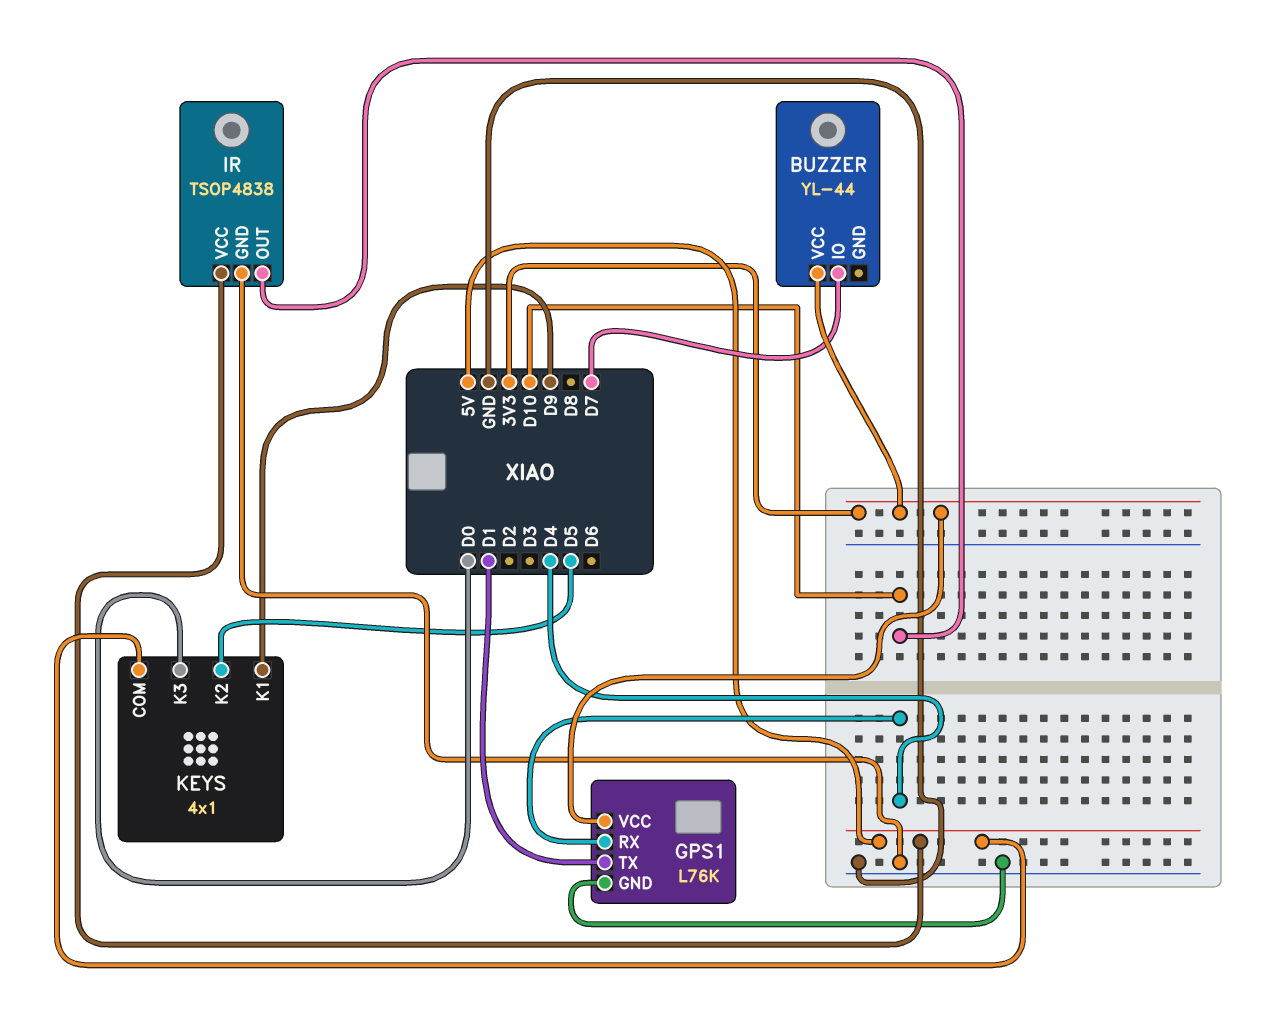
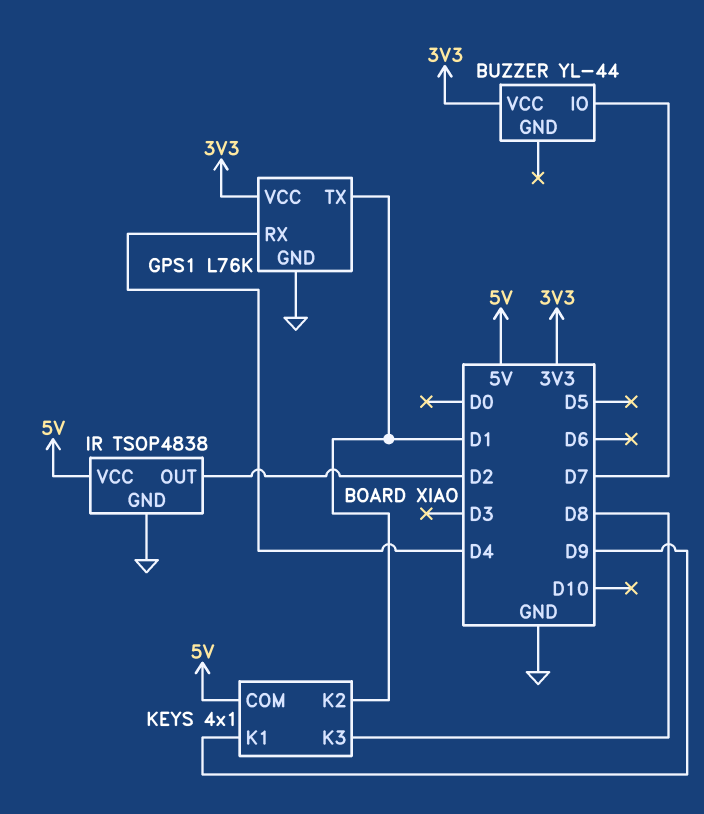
IR pin OUT: D10 -> D2
KEYS pin K2: D5 -> D1
KEYS pin K3: D0 -> D8

